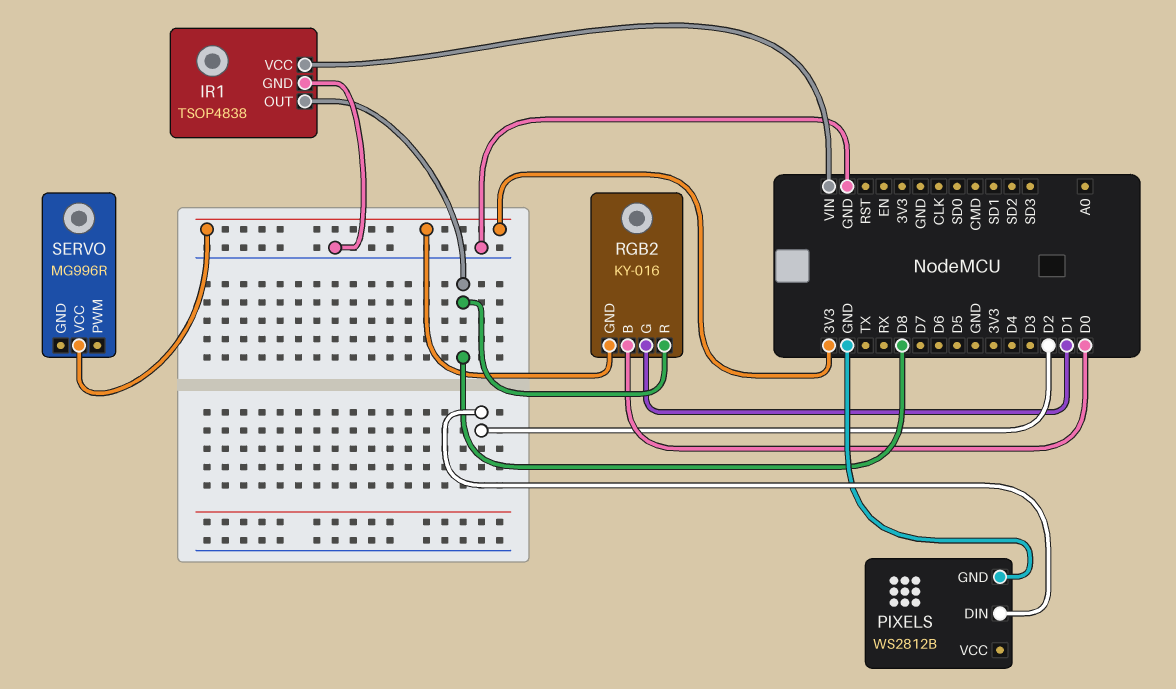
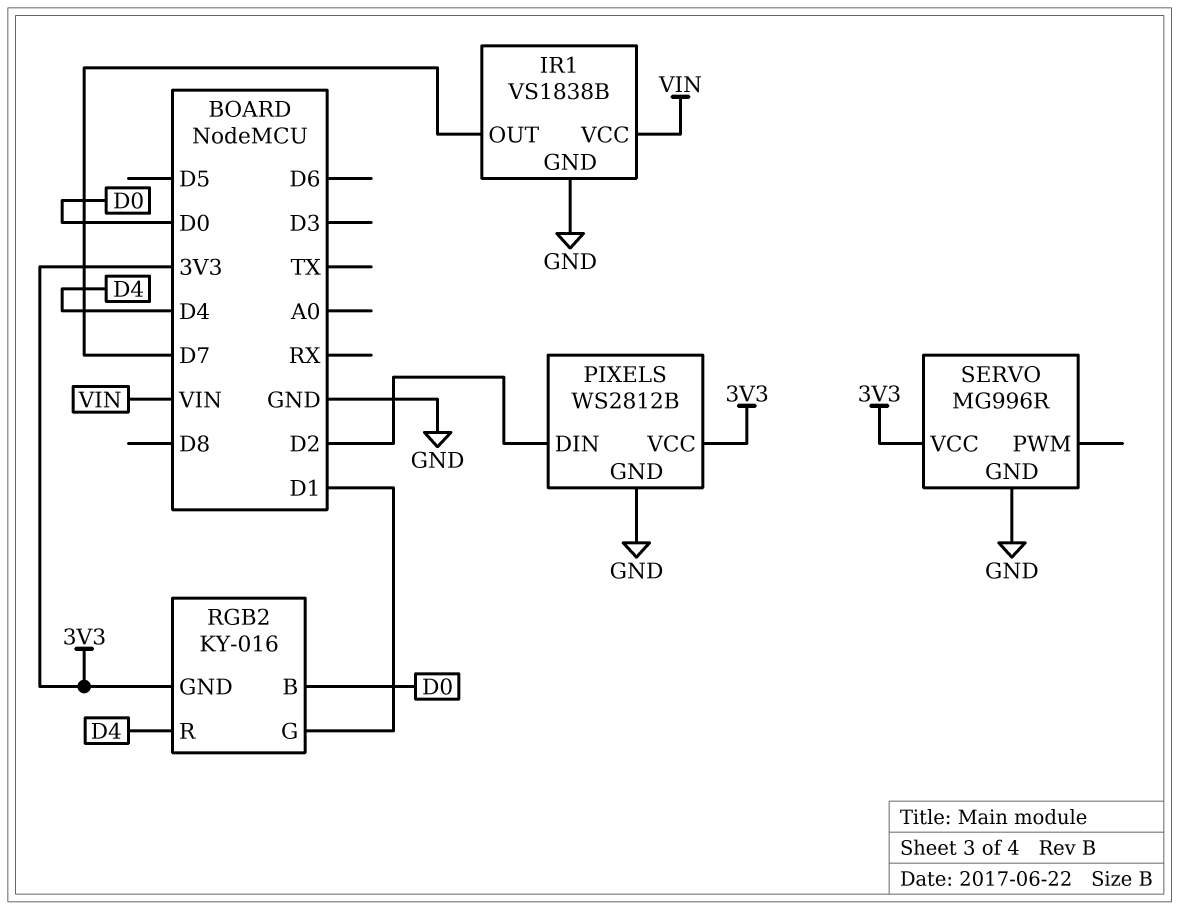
IR1: TSOP4838 -> VS1838B
IR1 pin OUT: D8 -> D7
PIXELS pin VCC: none -> 3V3
RGB2 pin R: D8 -> D4
SERVO pin GND: none -> GND

